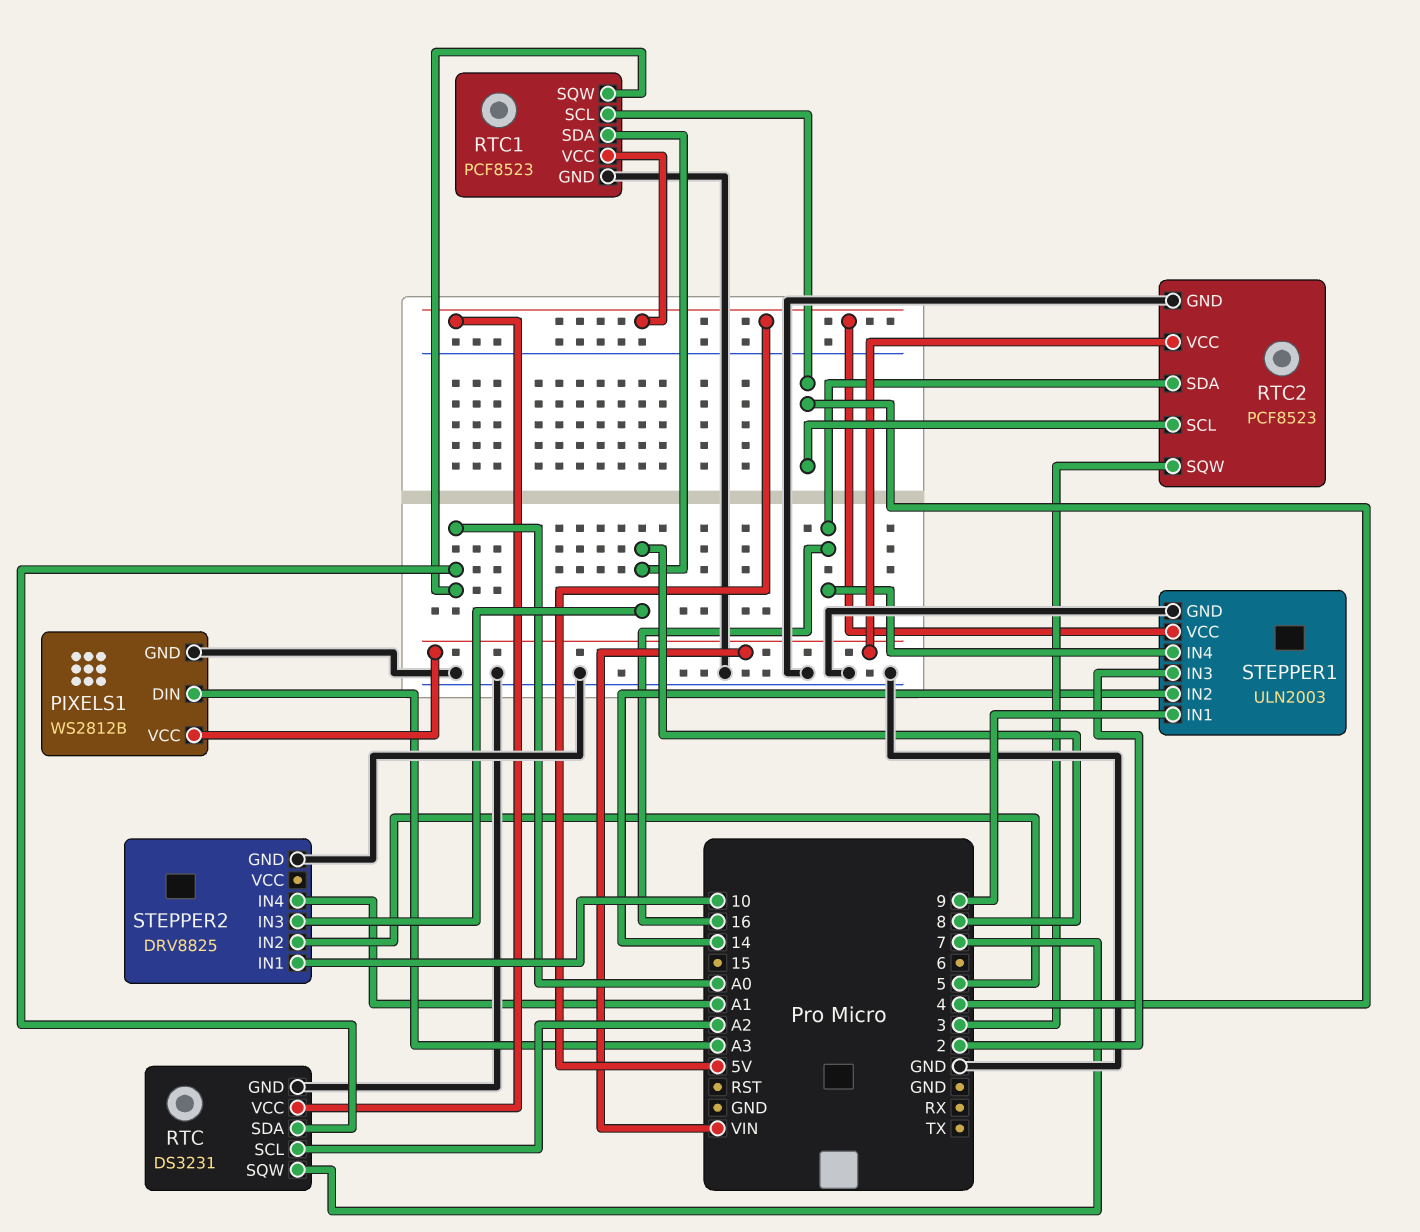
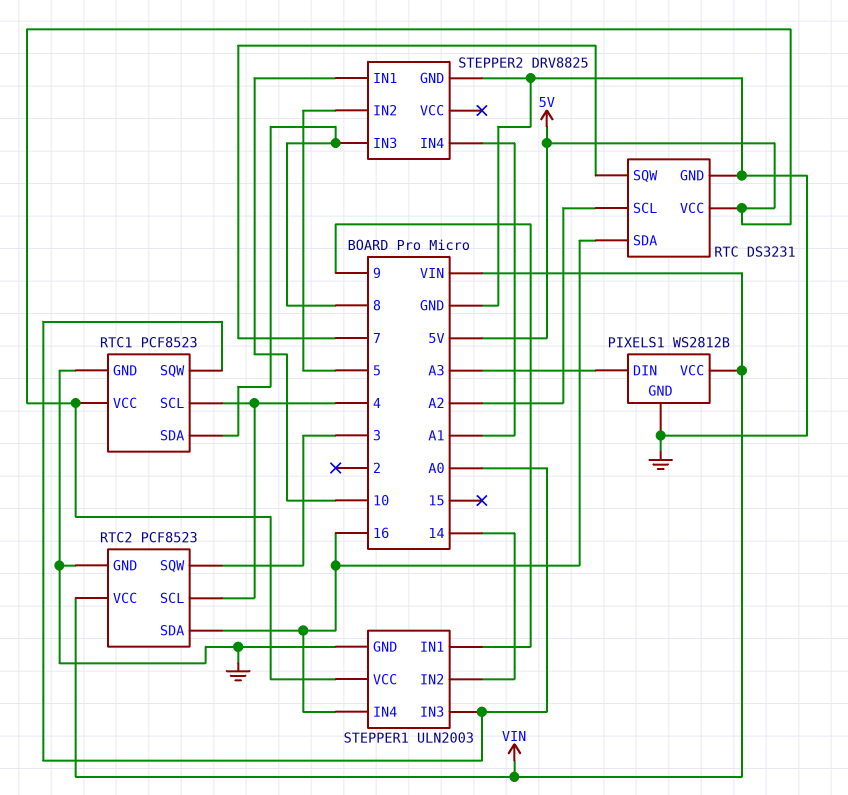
RTC pin SDA: A0 -> 16
STEPPER1 pin IN3: 2 -> A0

